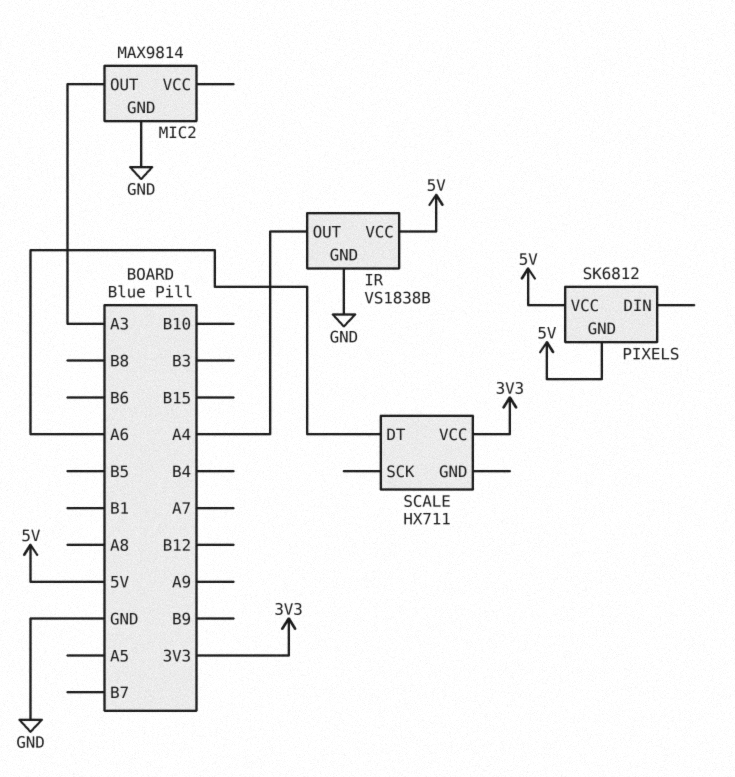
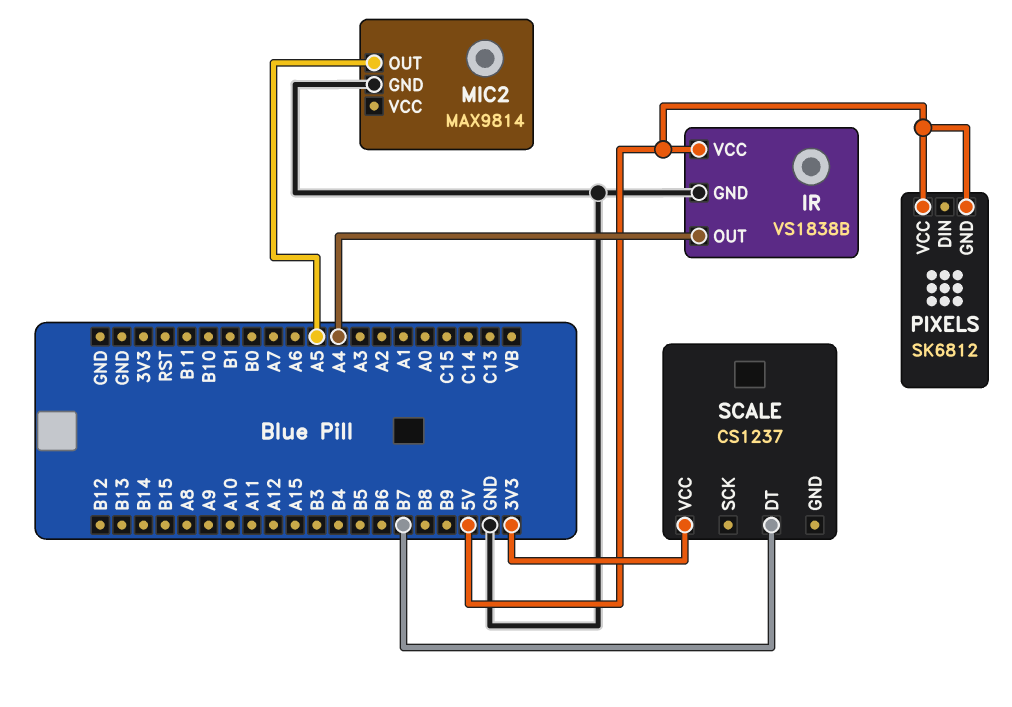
MIC2 pin OUT: A3 -> A5
SCALE: HX711 -> CS1237
SCALE pin DT: A6 -> B7

